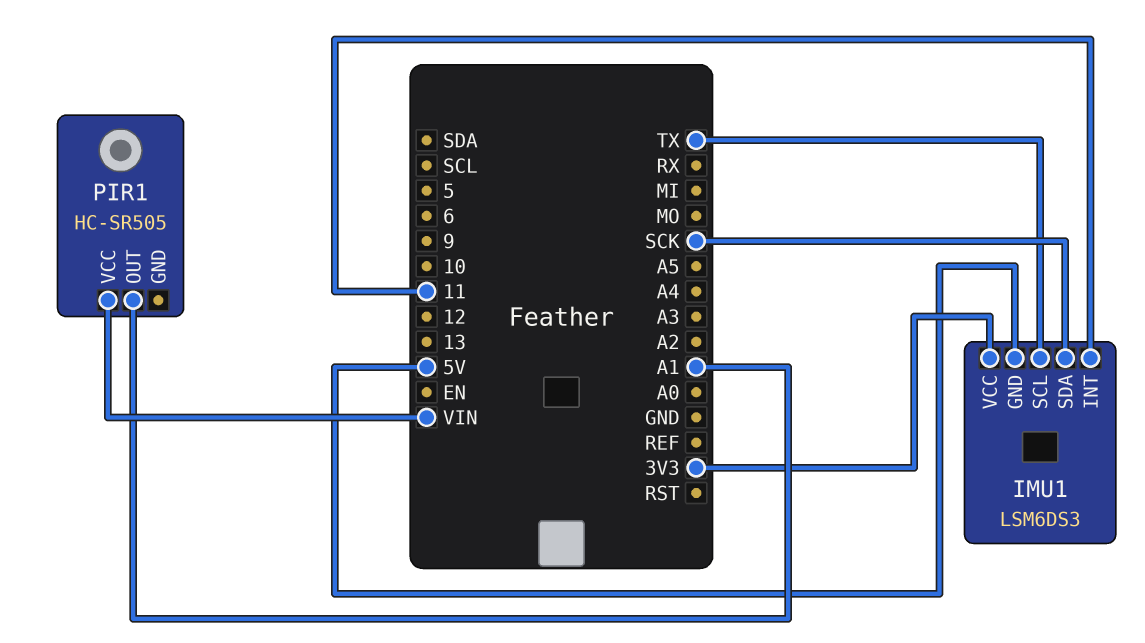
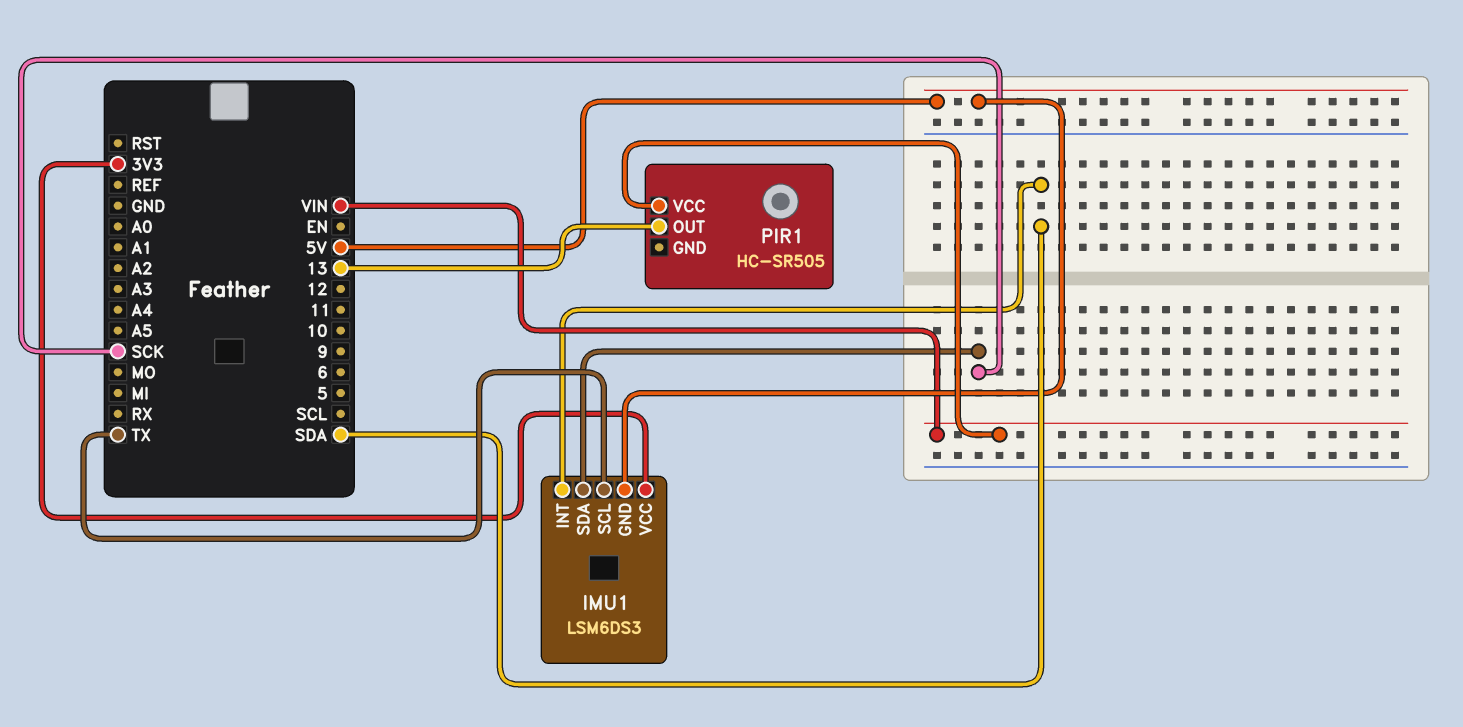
IMU1 pin INT: 11 -> SDA
PIR1 pin OUT: A1 -> 13

